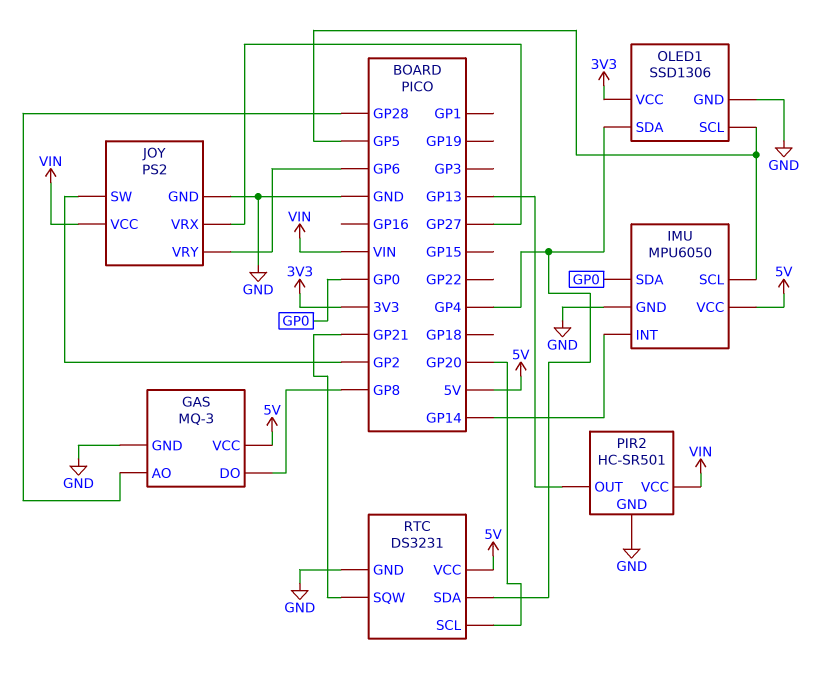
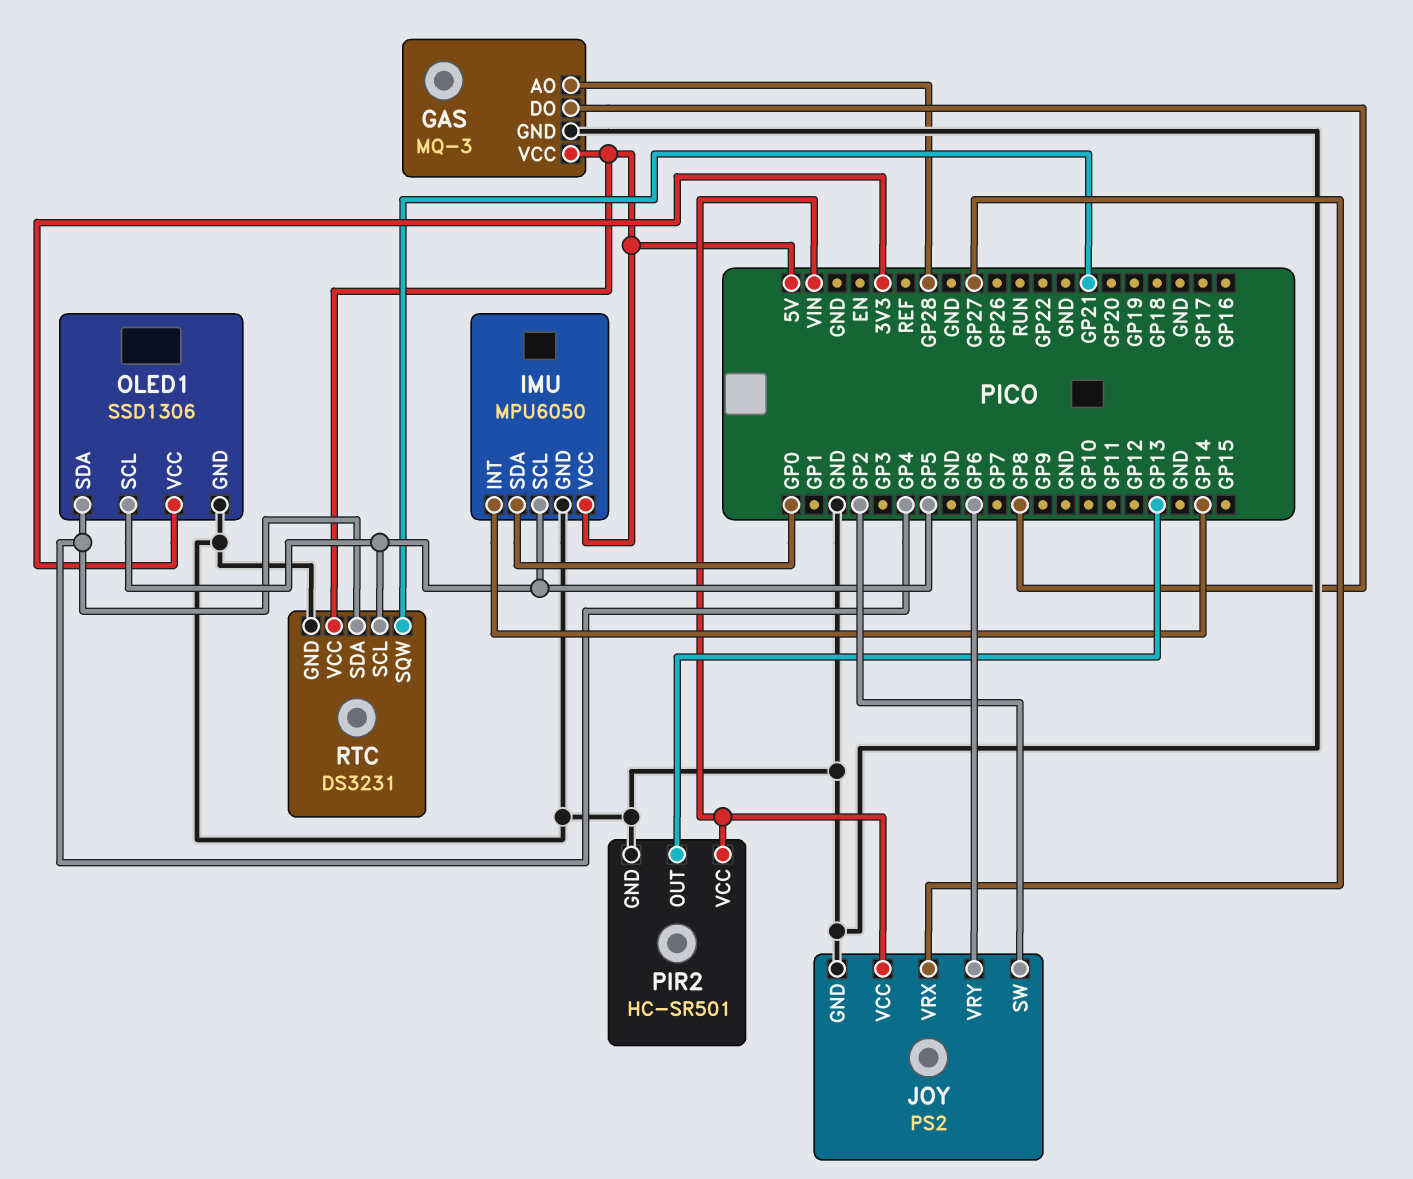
RTC pin SCL: GP20 -> GP5

